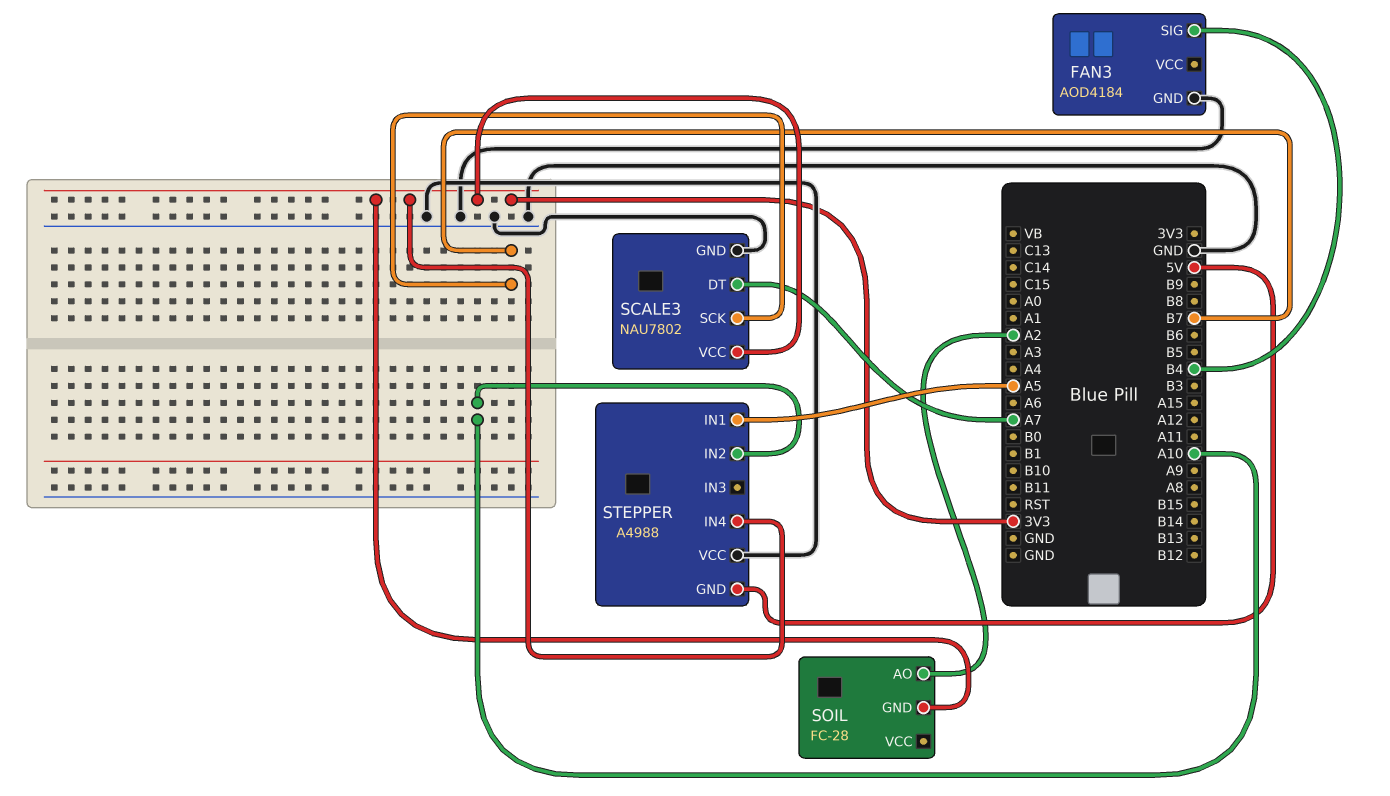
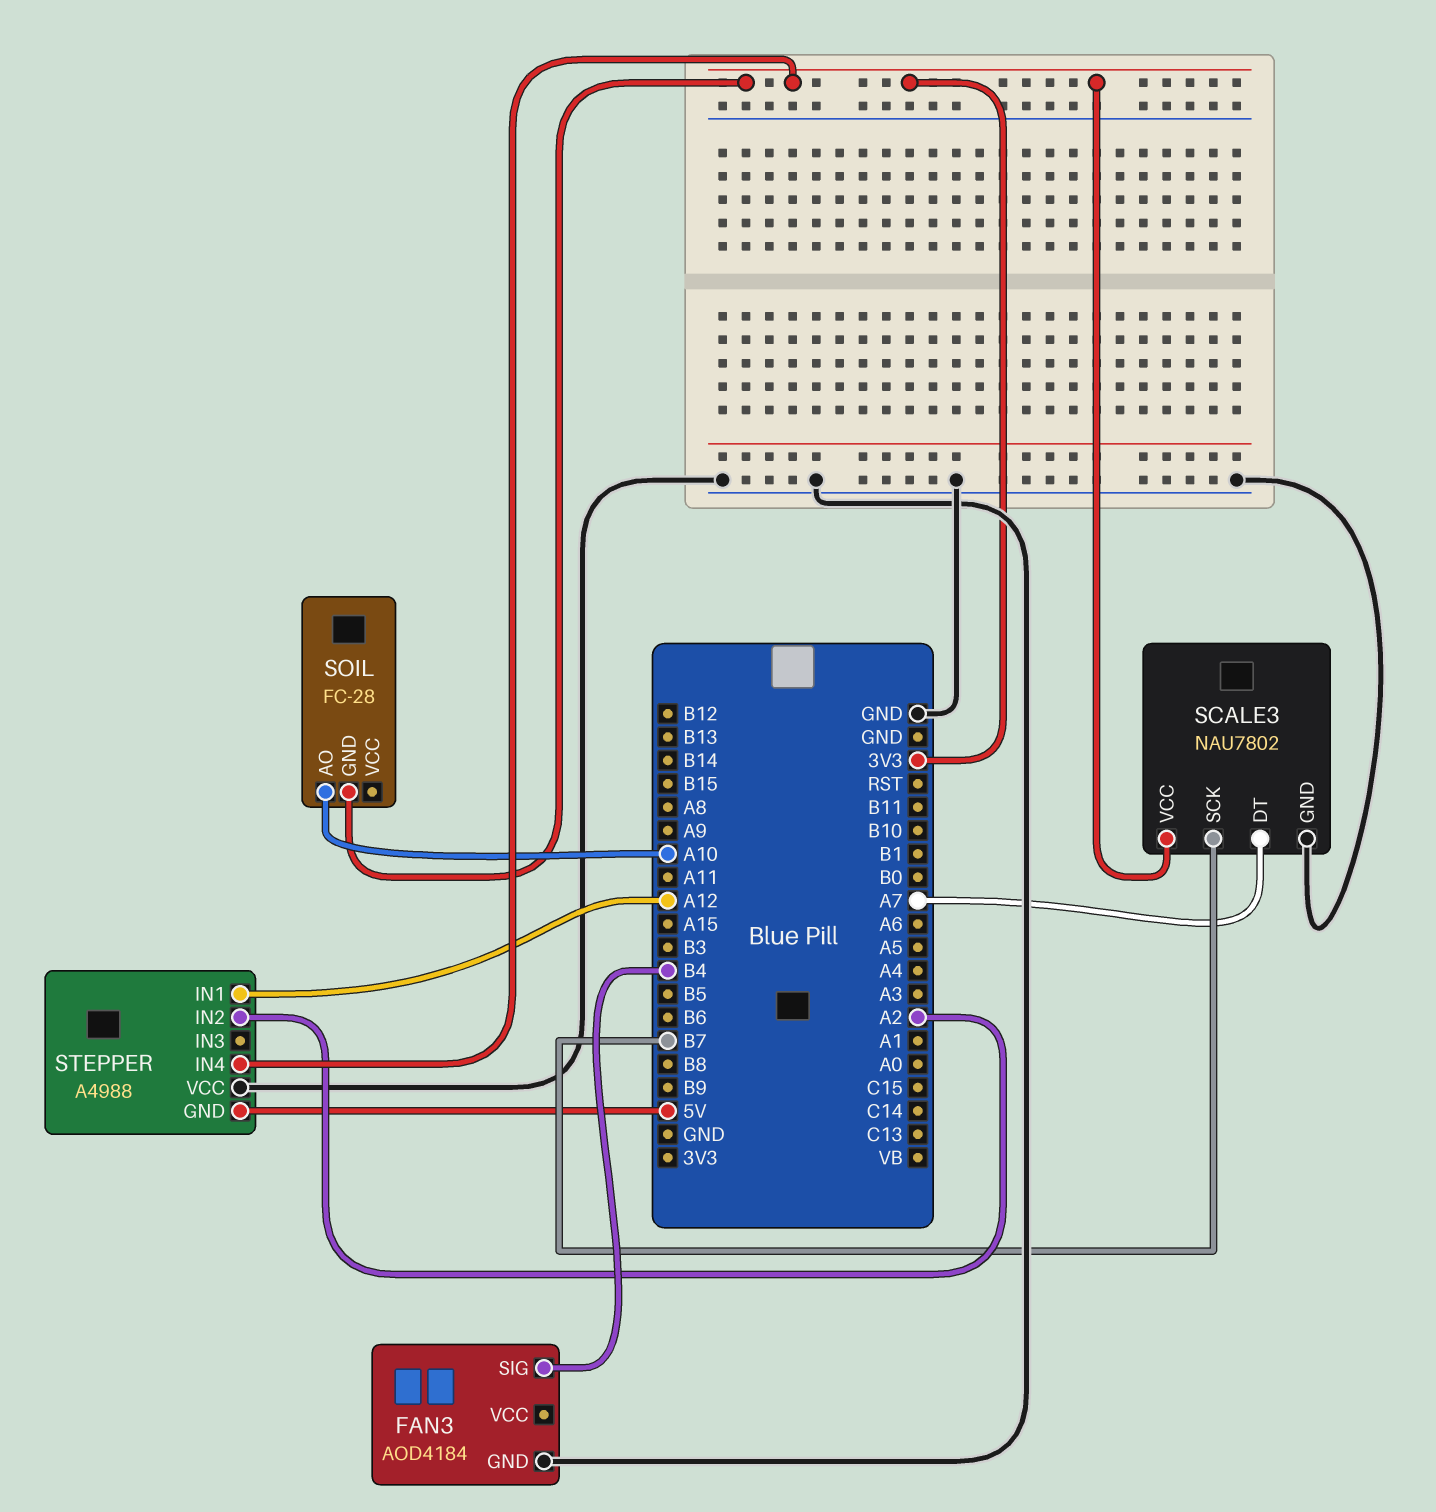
SOIL pin AO: A2 -> A10
STEPPER pin IN1: A5 -> A12
STEPPER pin IN2: A10 -> A2

